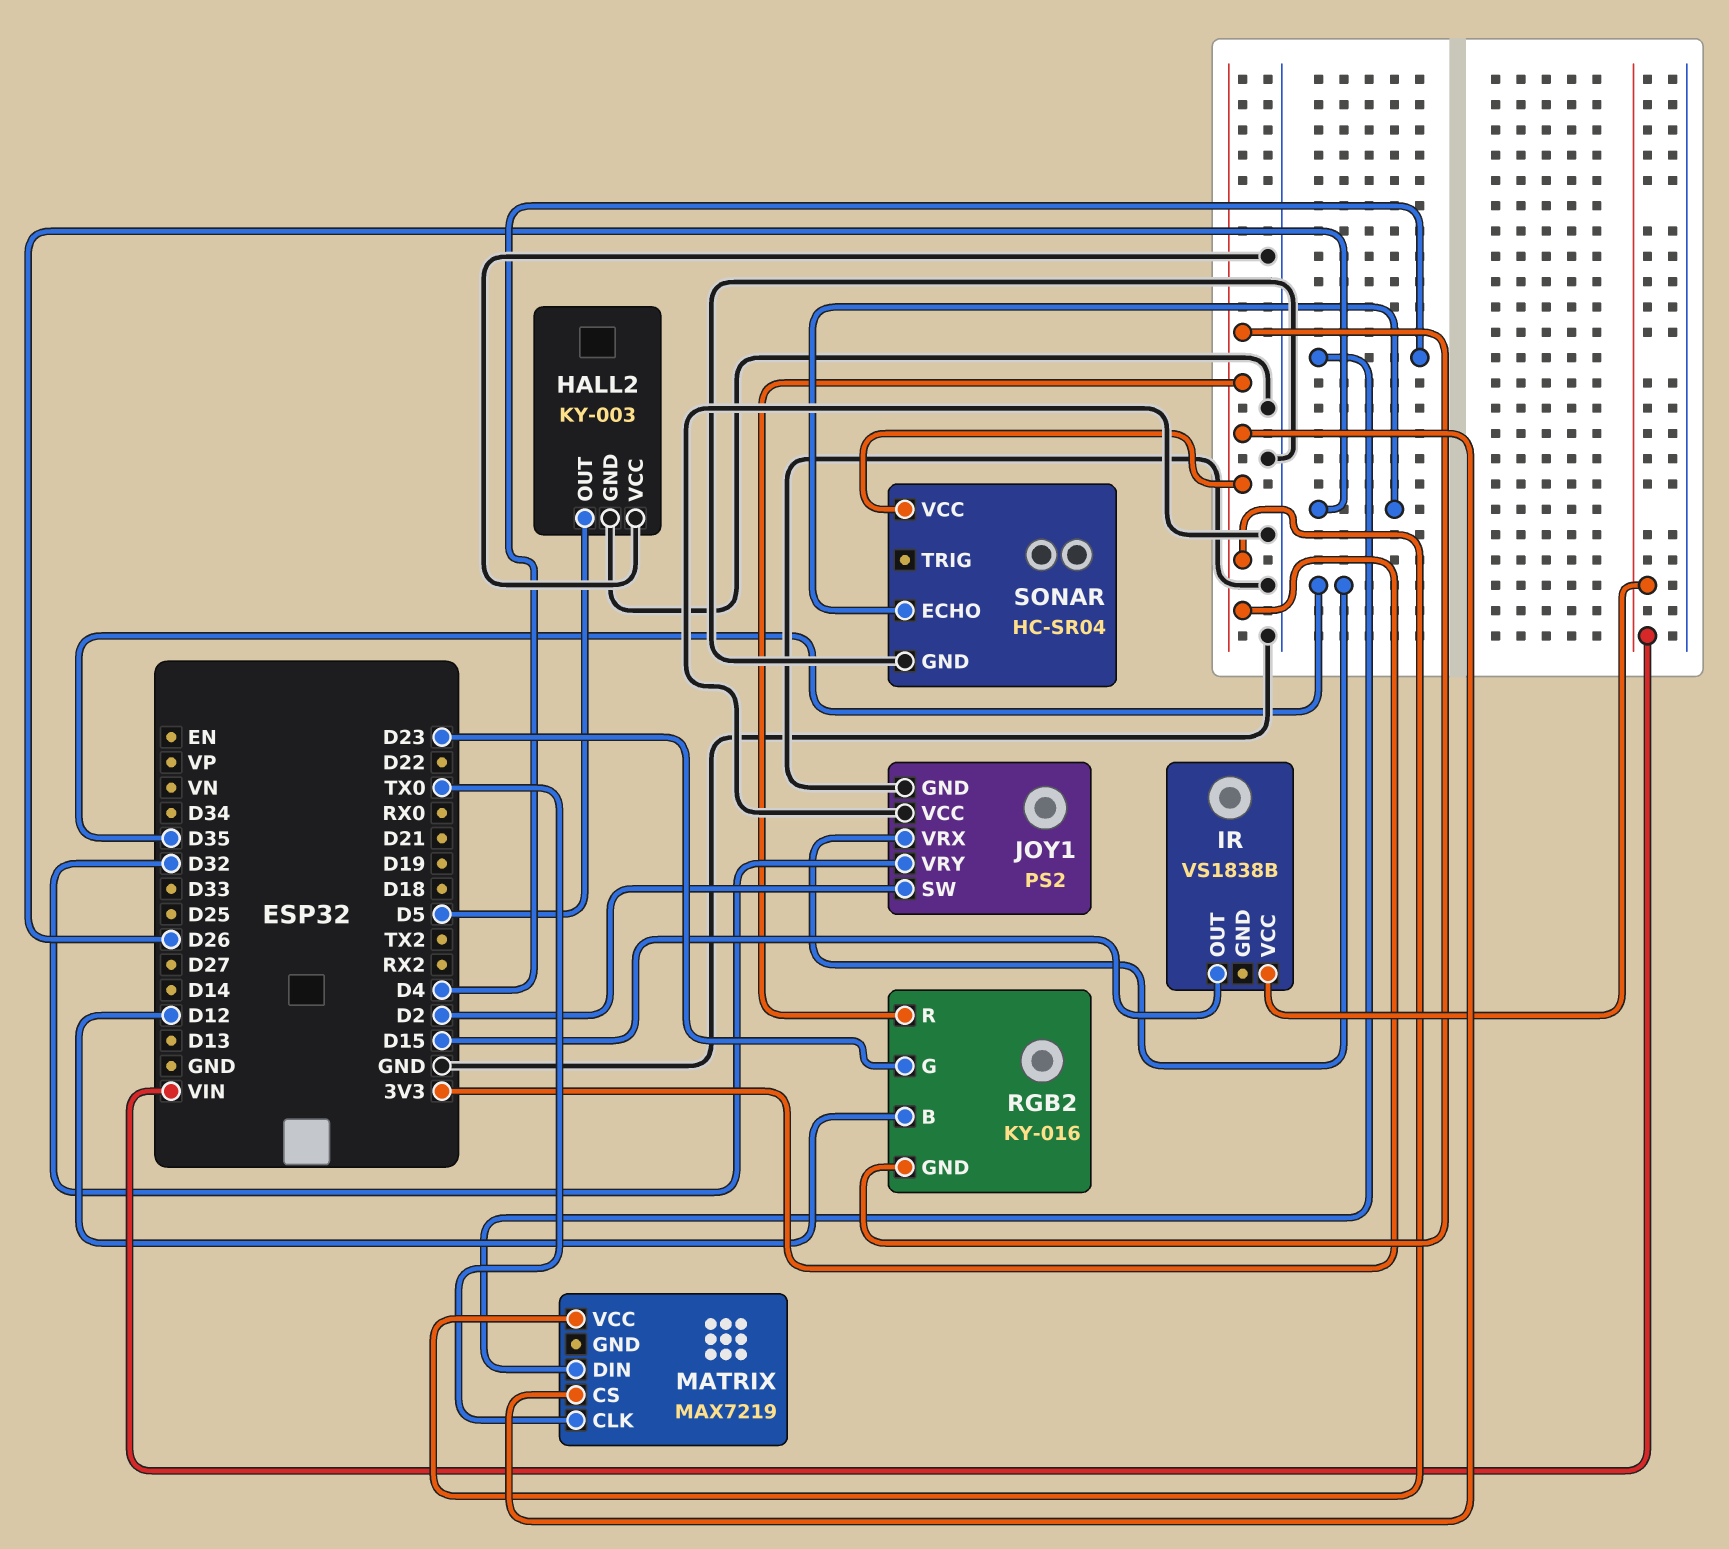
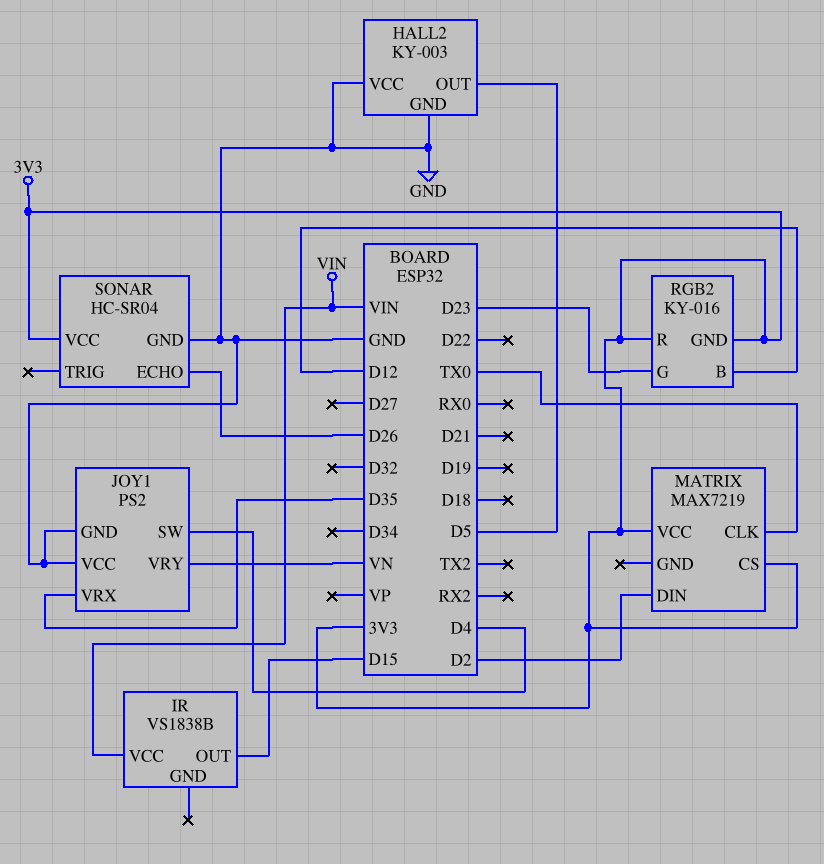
JOY1 pin SW: D2 -> D4
JOY1 pin VRY: D32 -> VN
MATRIX pin DIN: D4 -> D2

